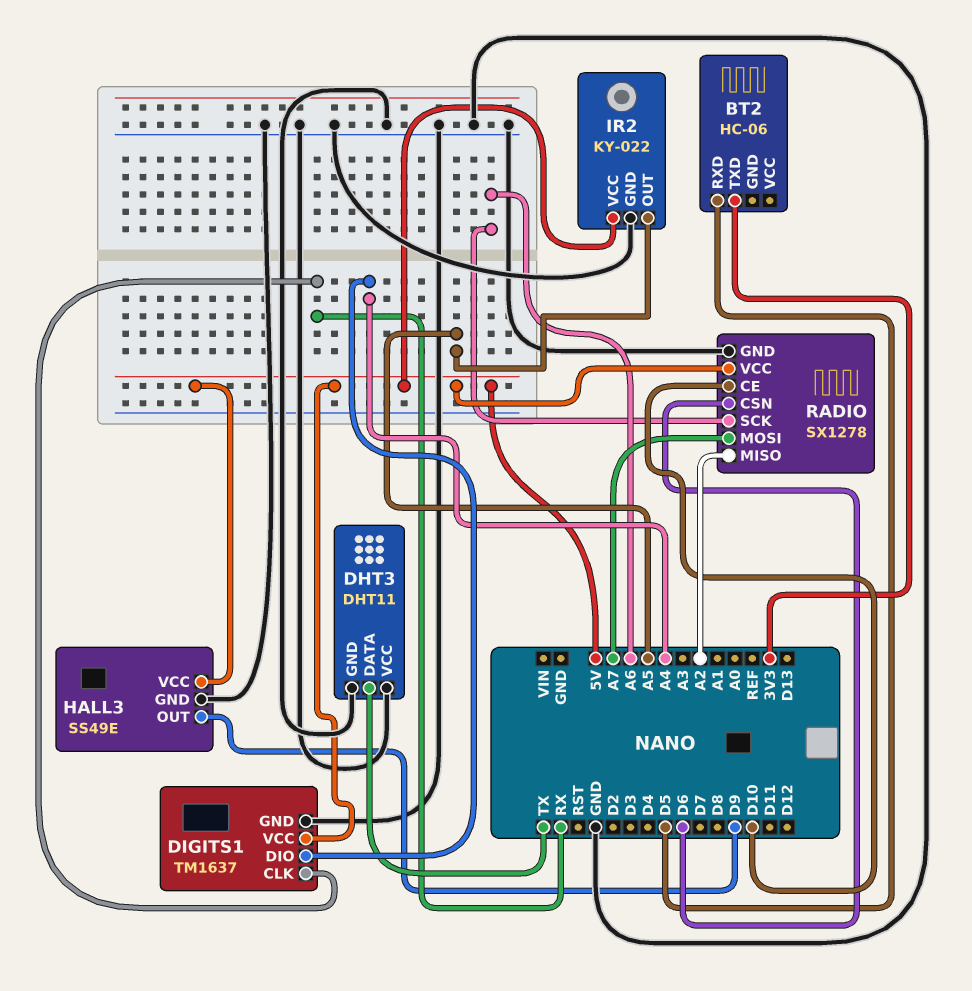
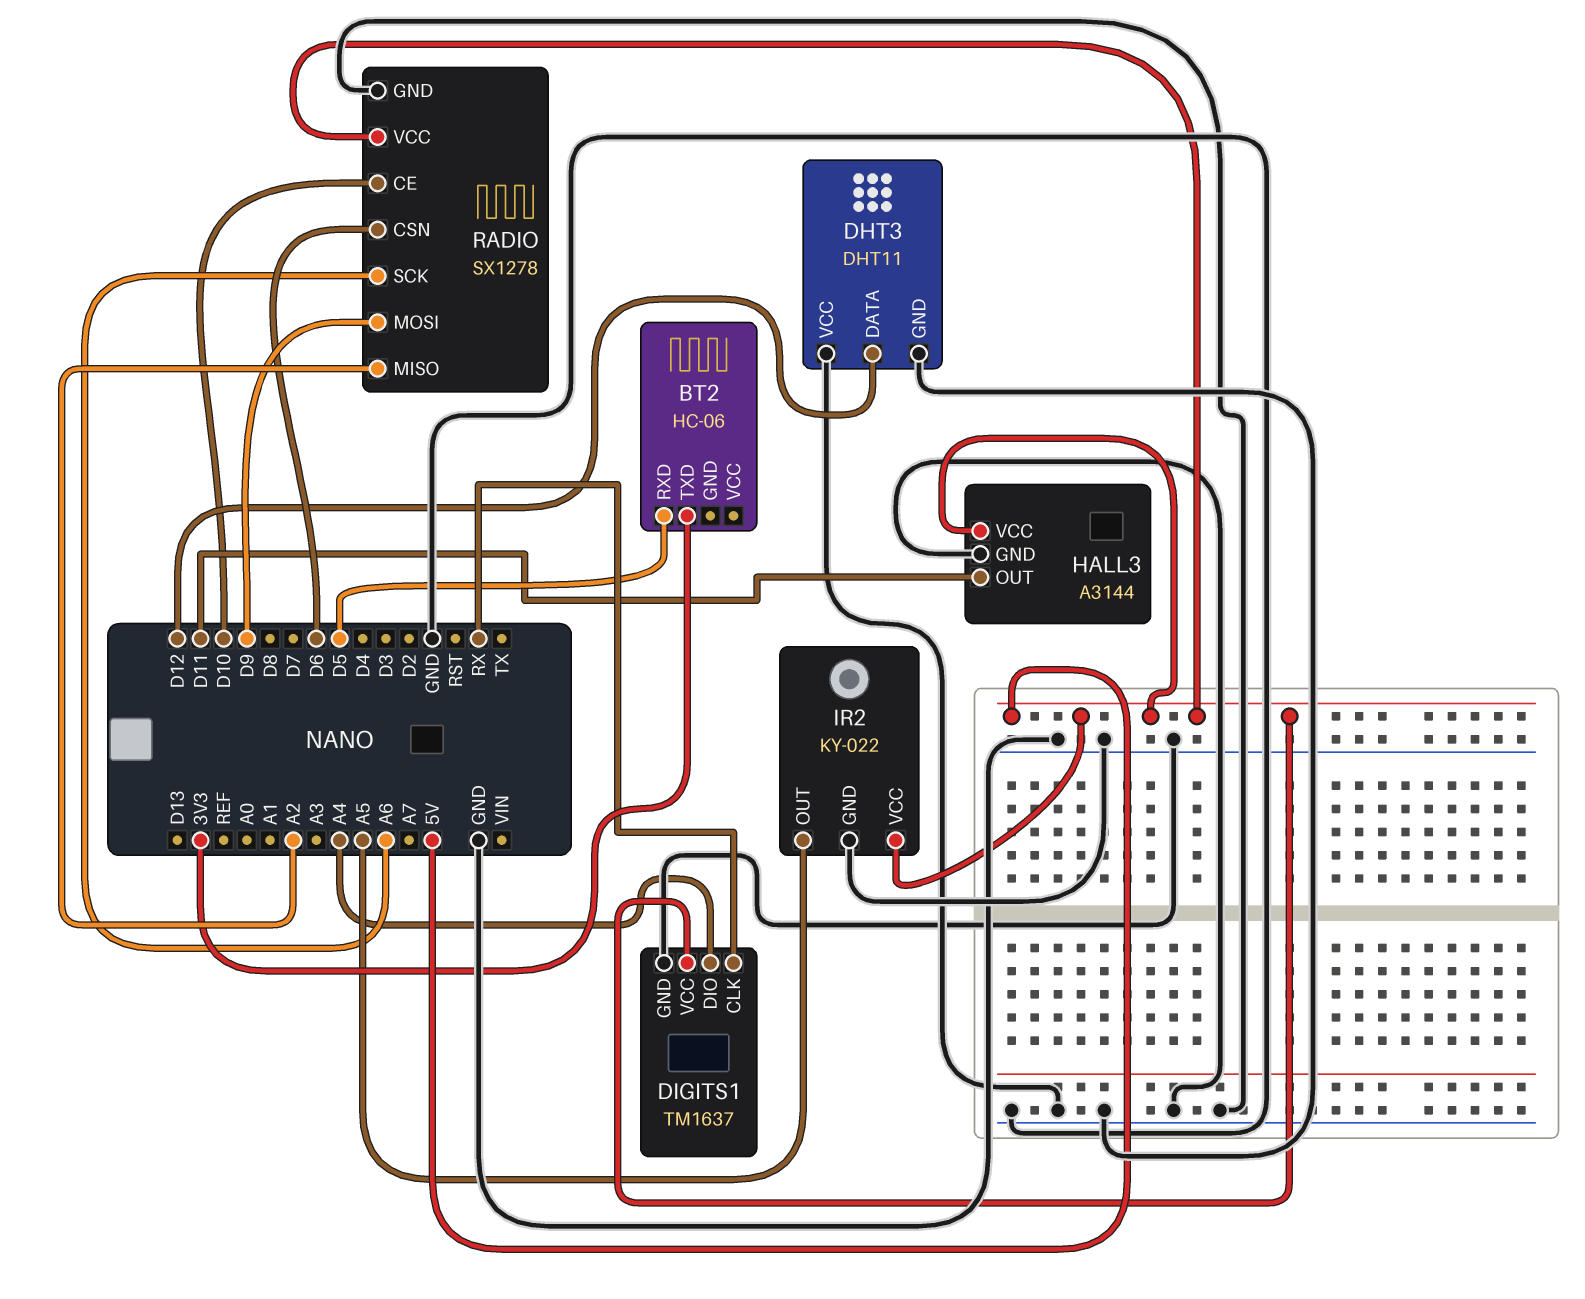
DHT3 pin DATA: TX -> D12
HALL3: SS49E -> A3144
HALL3 pin OUT: D9 -> D11
RADIO pin MOSI: A7 -> D9

